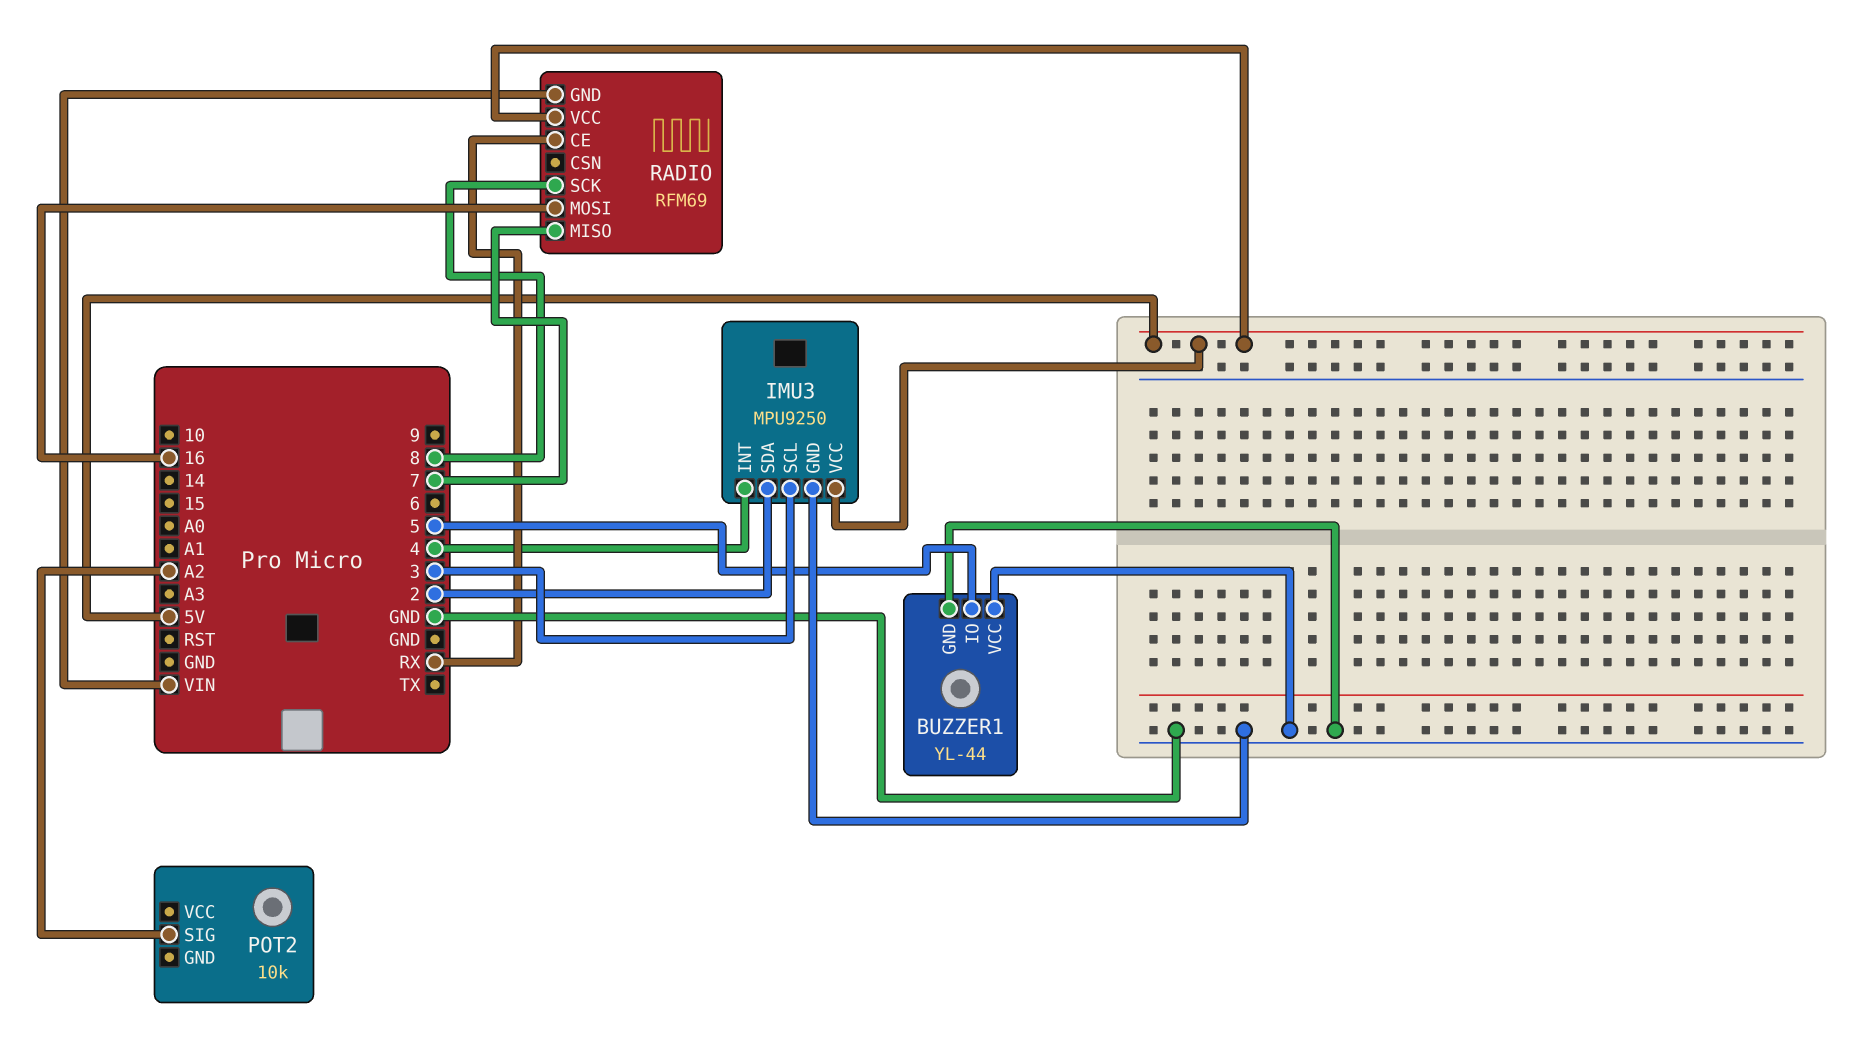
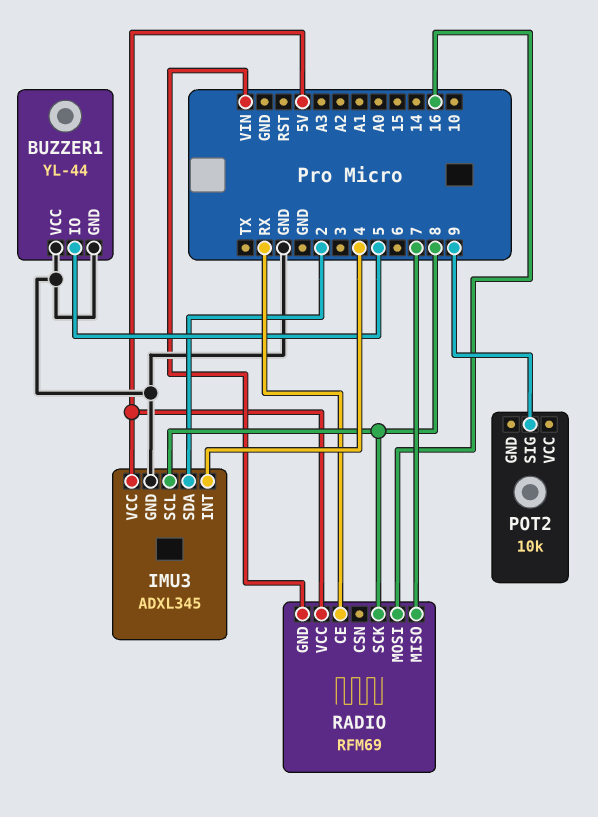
IMU3: MPU9250 -> ADXL345
IMU3 pin SCL: 3 -> 8
POT2 pin SIG: A2 -> 9

